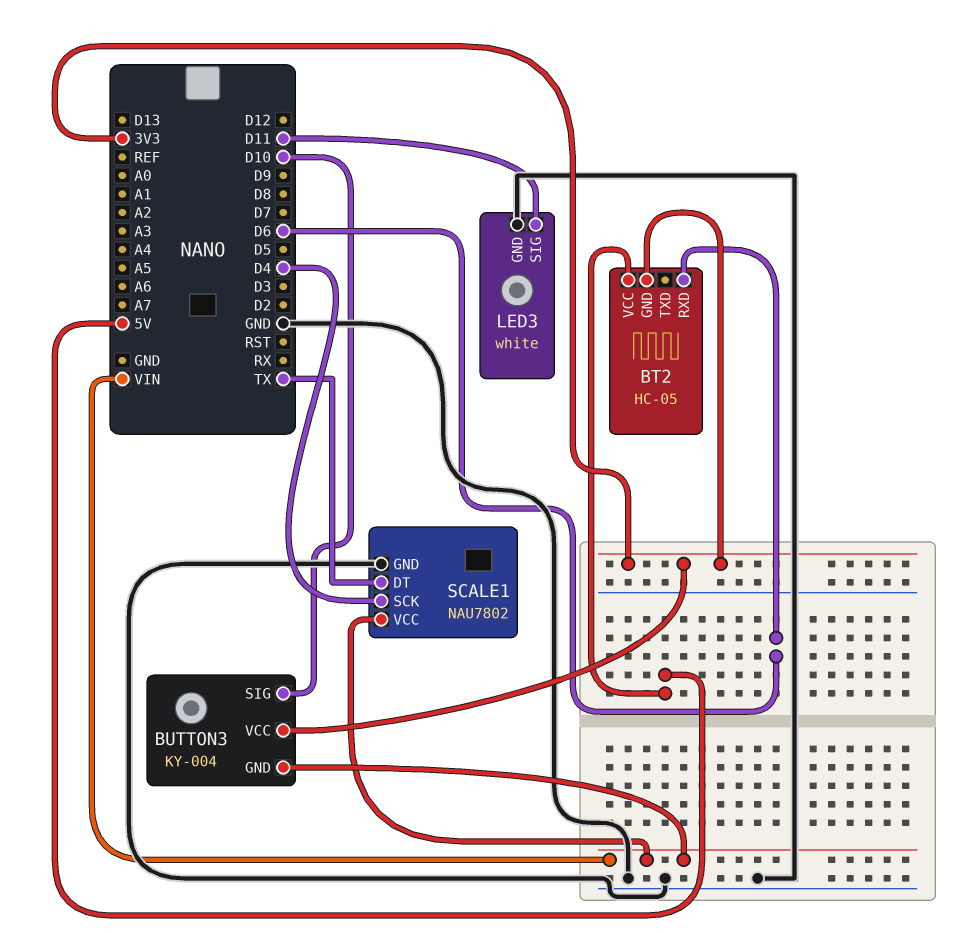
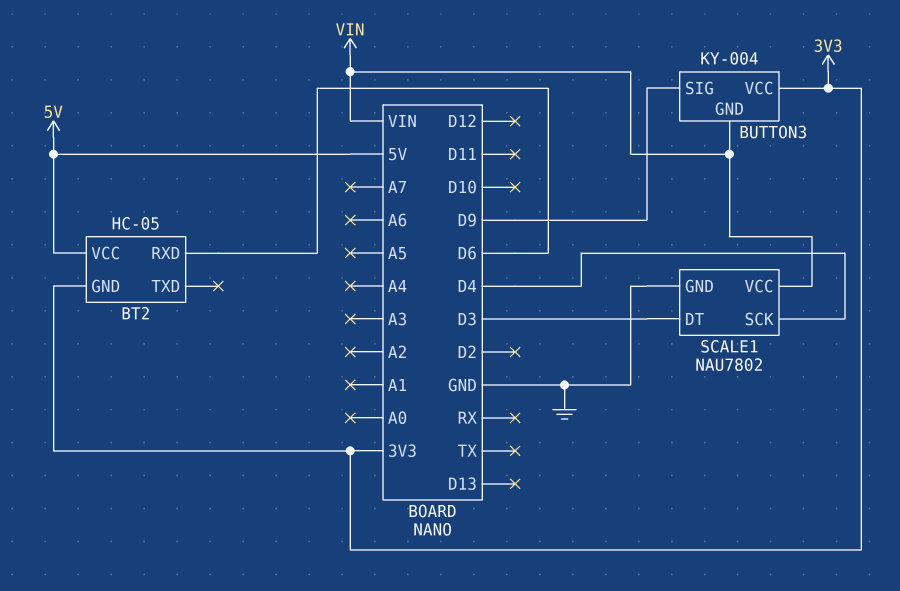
BUTTON3 pin SIG: D10 -> D9
LED3: white -> none
LED3 pin GND: GND -> none
LED3 pin SIG: D11 -> none
SCALE1 pin DT: TX -> D3

